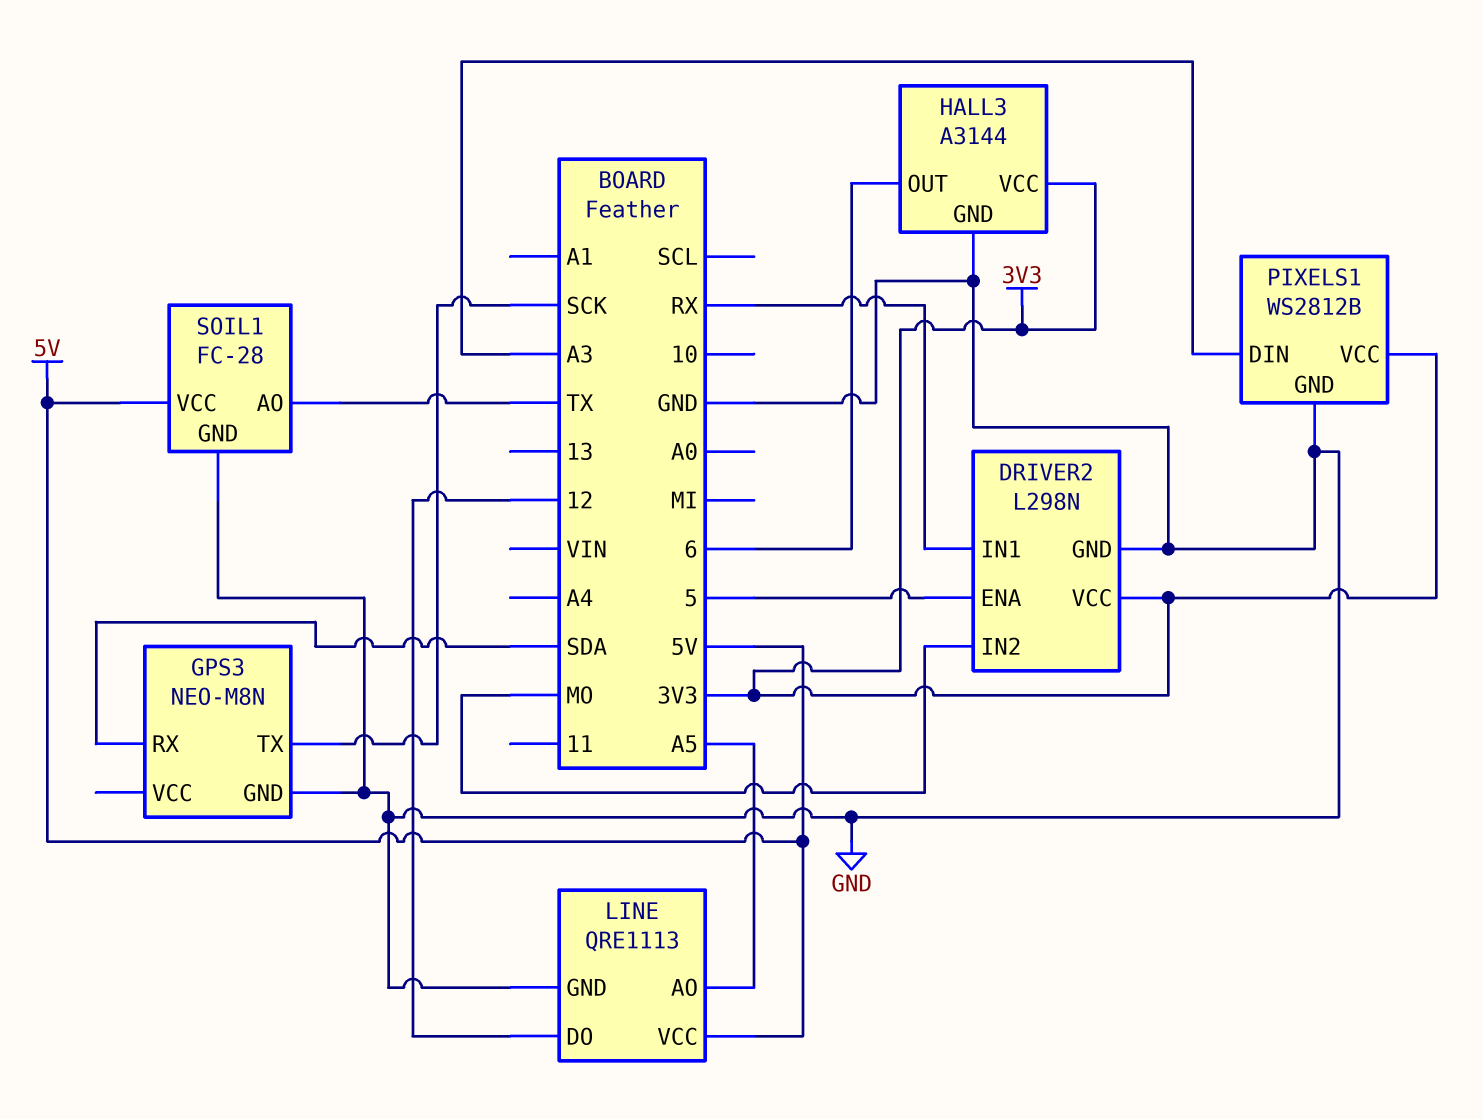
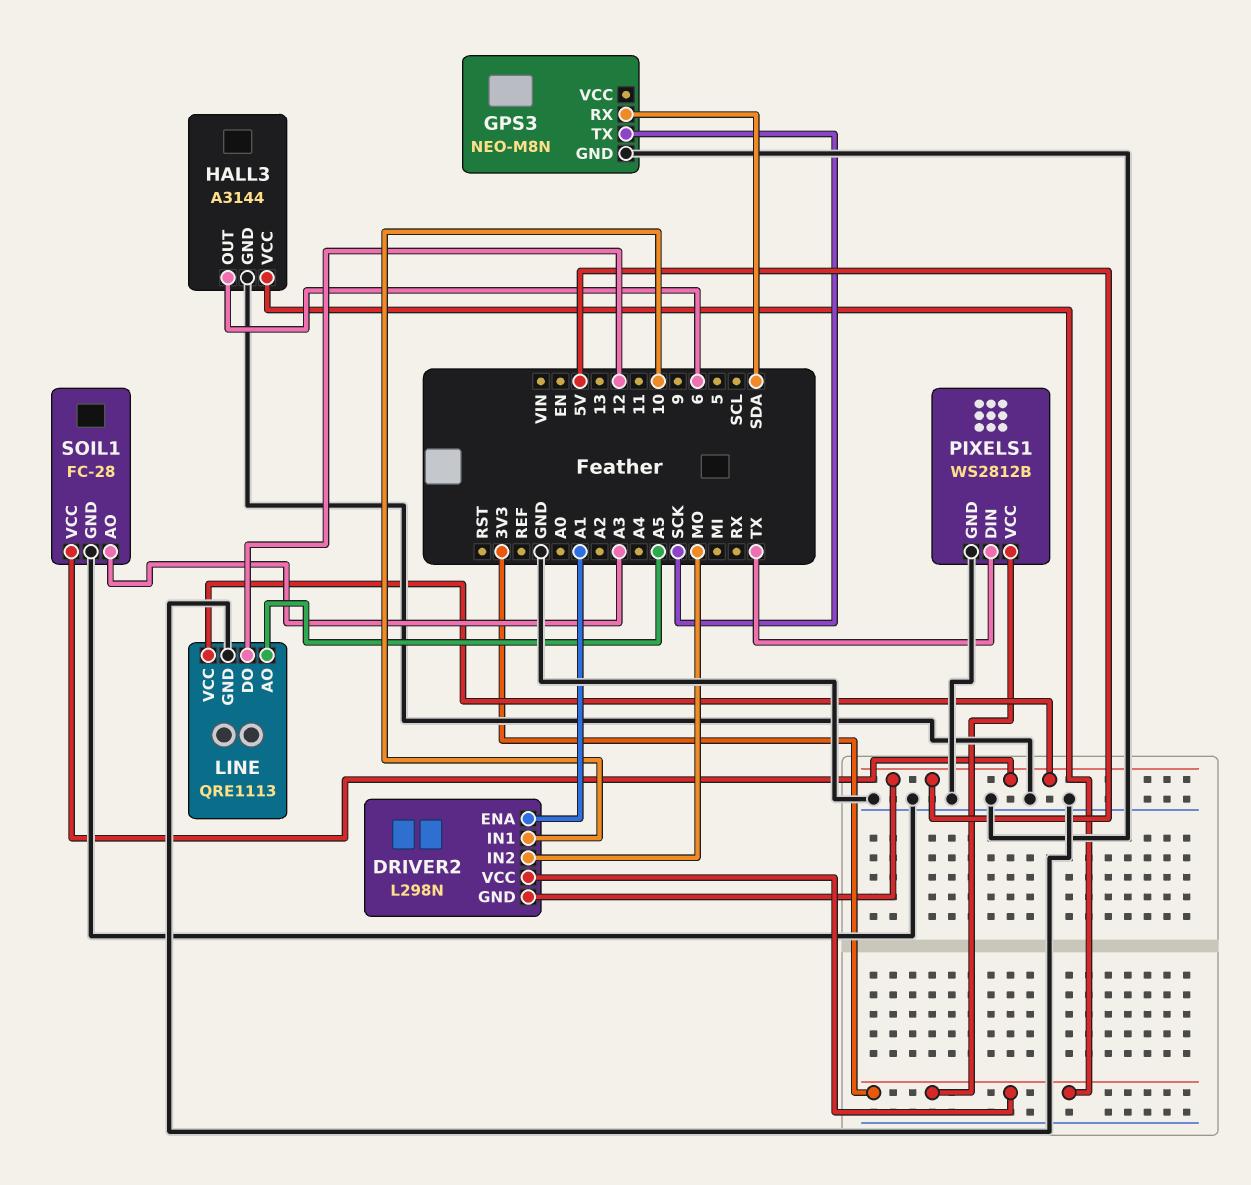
DRIVER2 pin ENA: 5 -> A1
DRIVER2 pin GND: GND -> 5V
DRIVER2 pin IN1: RX -> 10
PIXELS1 pin DIN: A3 -> TX
SOIL1 pin AO: TX -> A3

